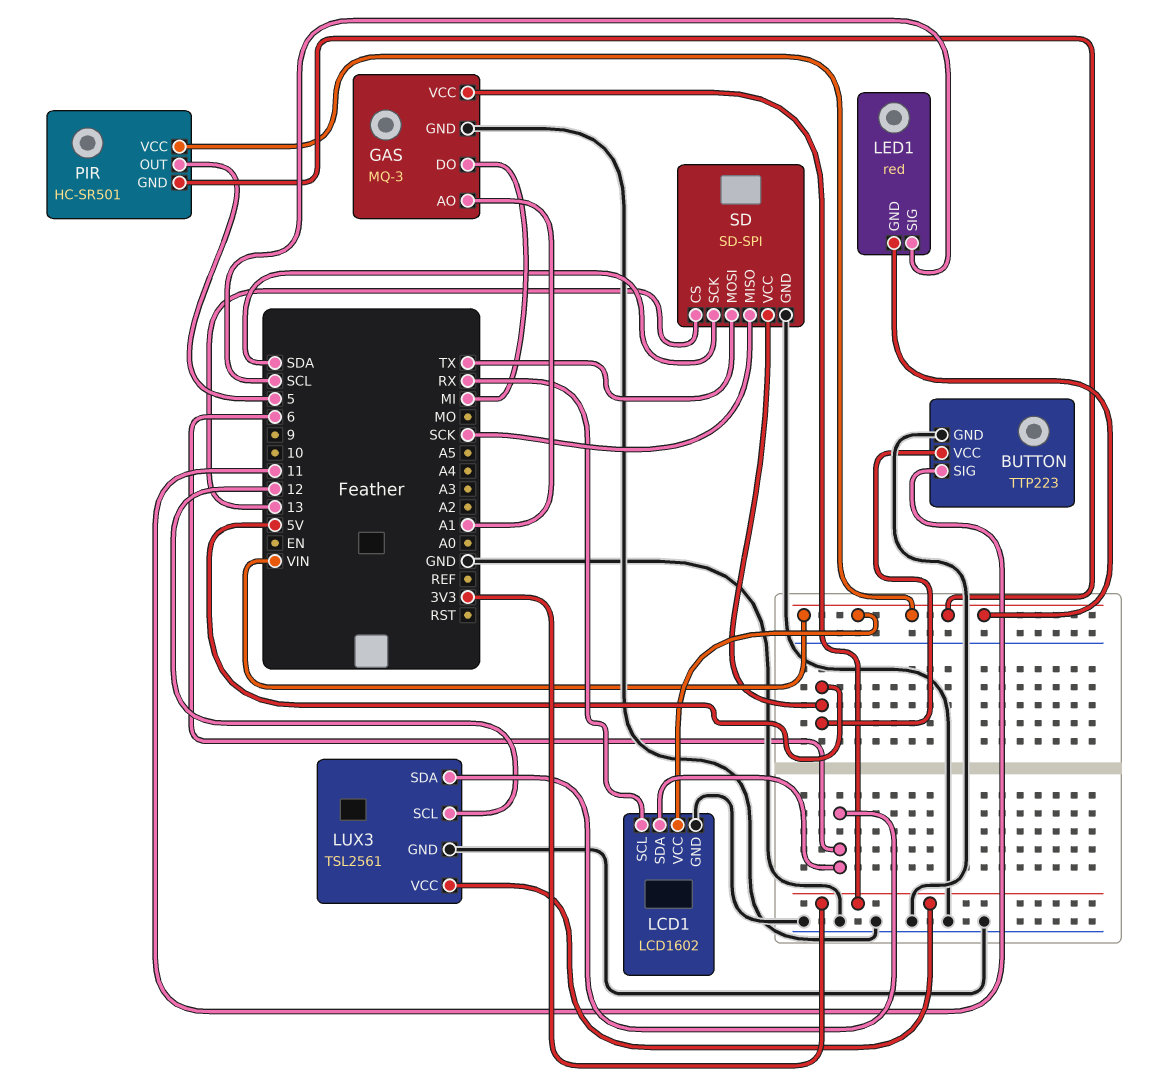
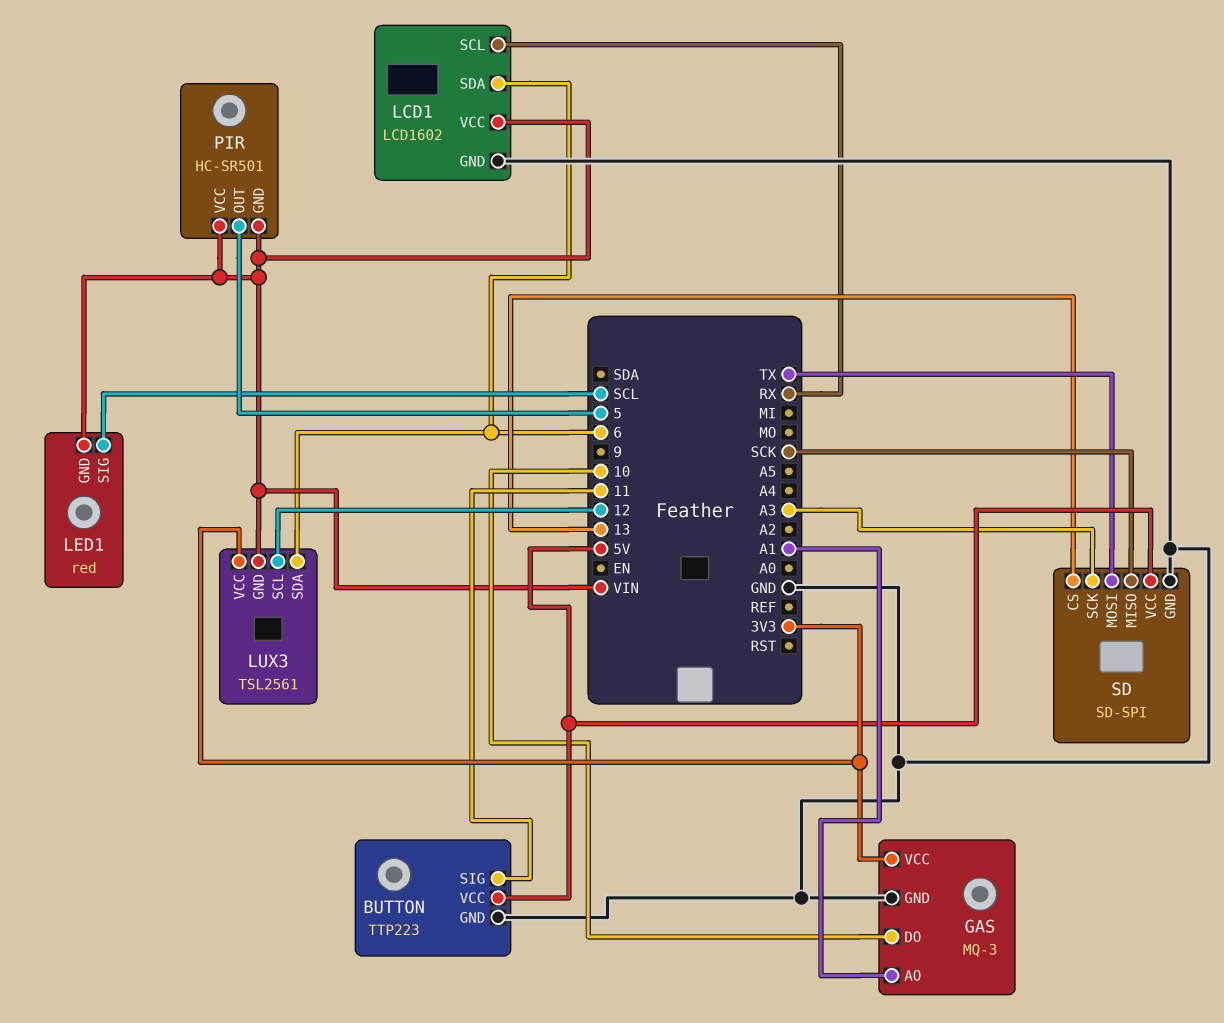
GAS pin DO: MI -> 10
LUX3 pin GND: GND -> VIN
SD pin SCK: SDA -> A3

